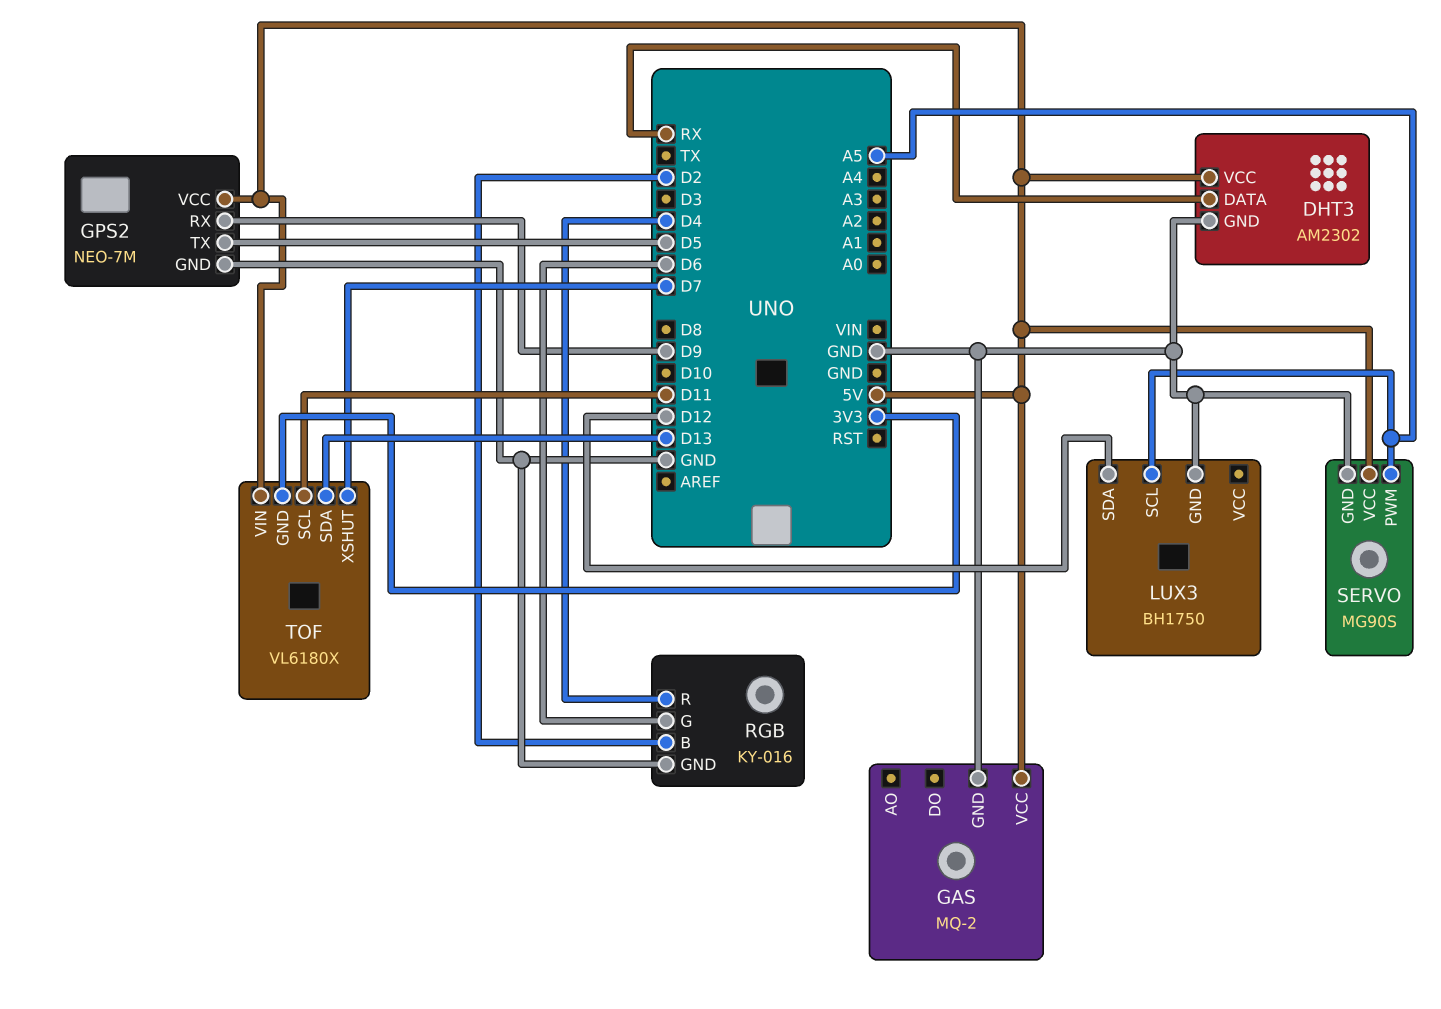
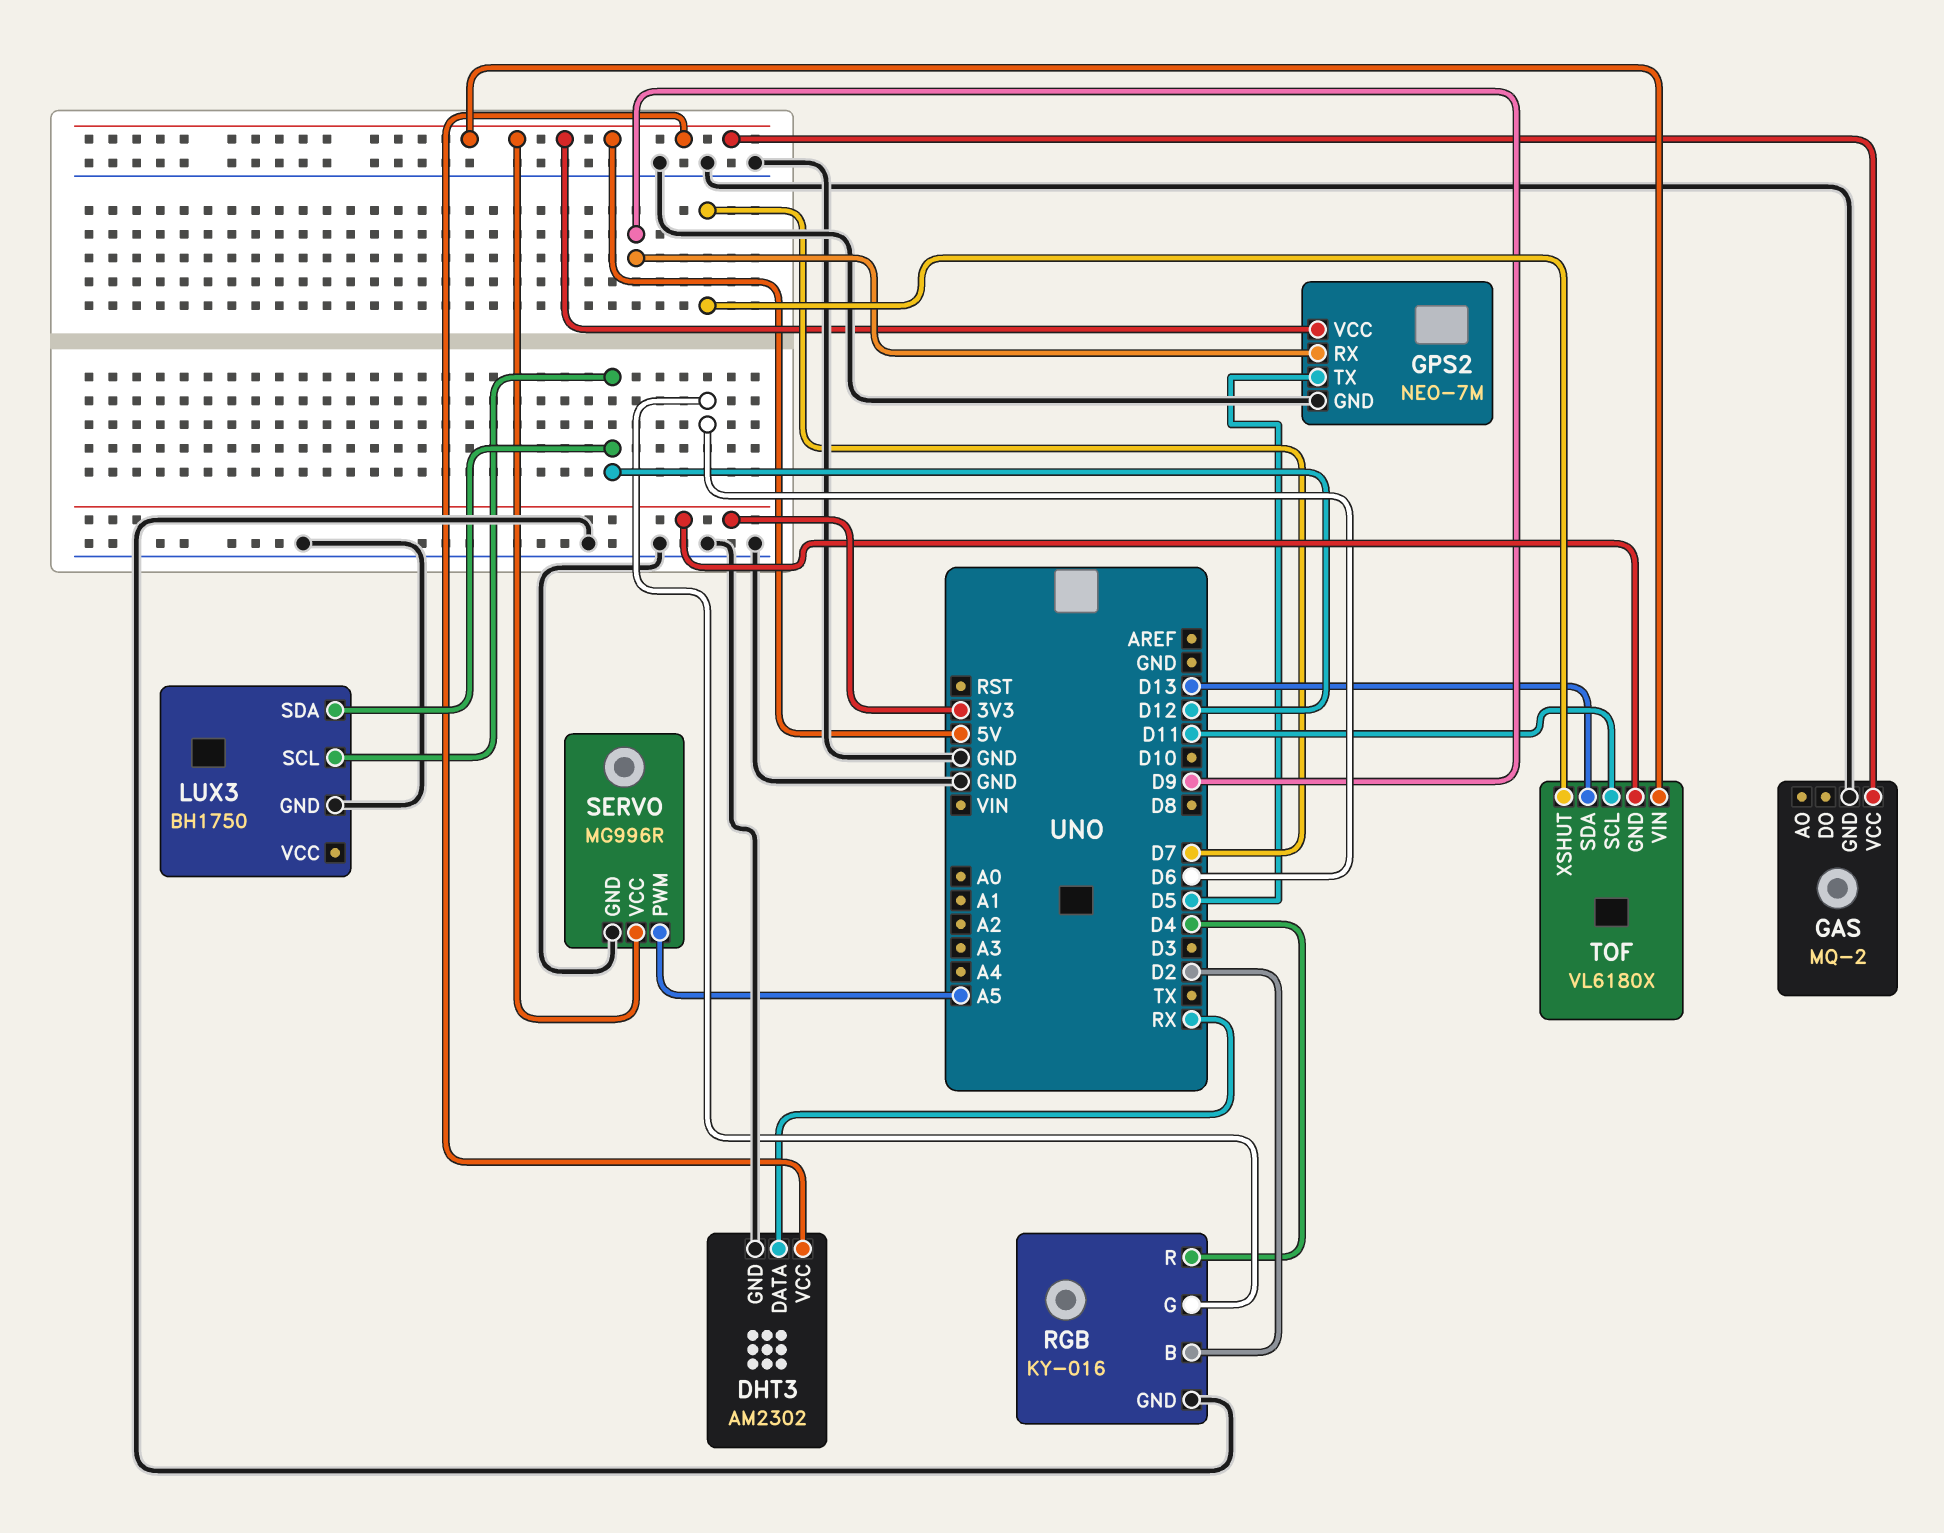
LUX3 pin SCL: A5 -> D12
SERVO: MG90S -> MG996R

